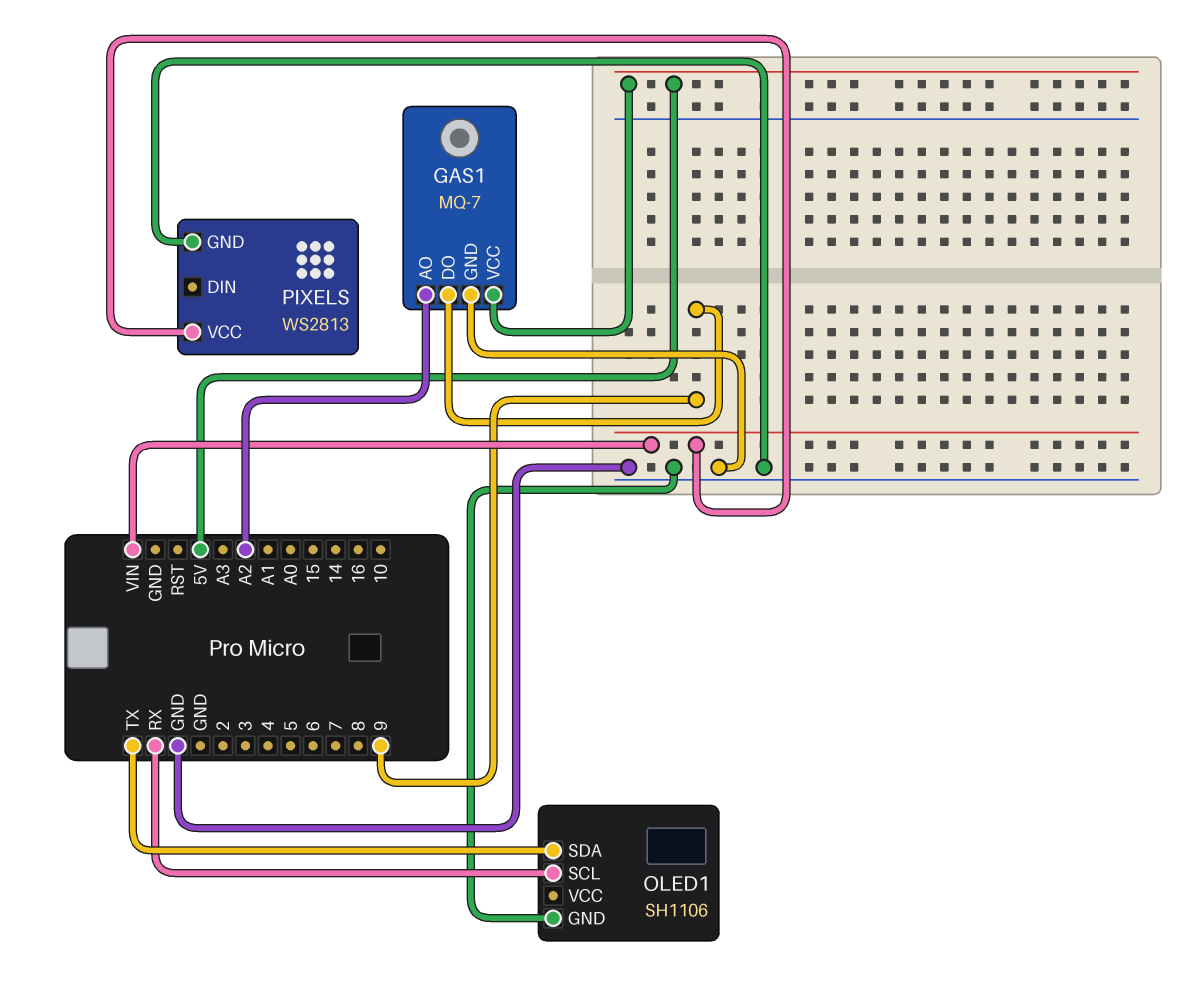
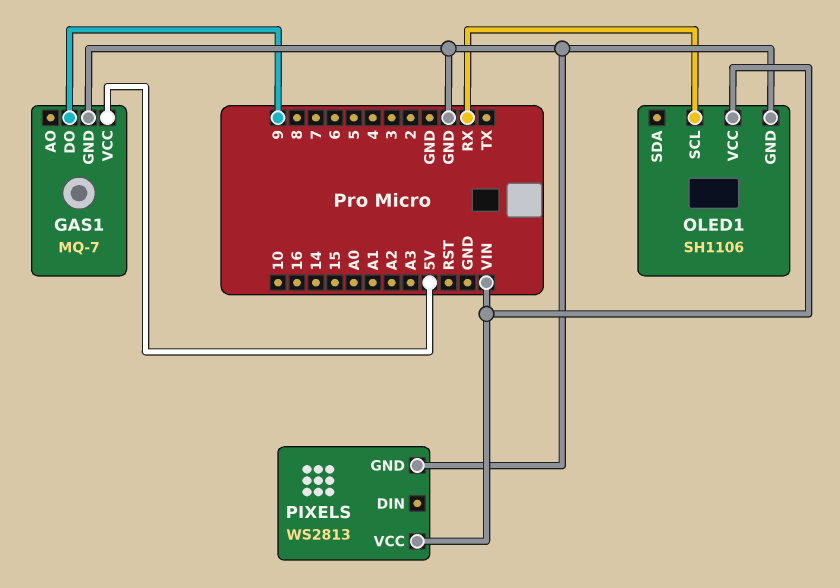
GAS1 pin AO: A2 -> none
OLED1 pin SDA: TX -> none
OLED1 pin VCC: none -> VIN

